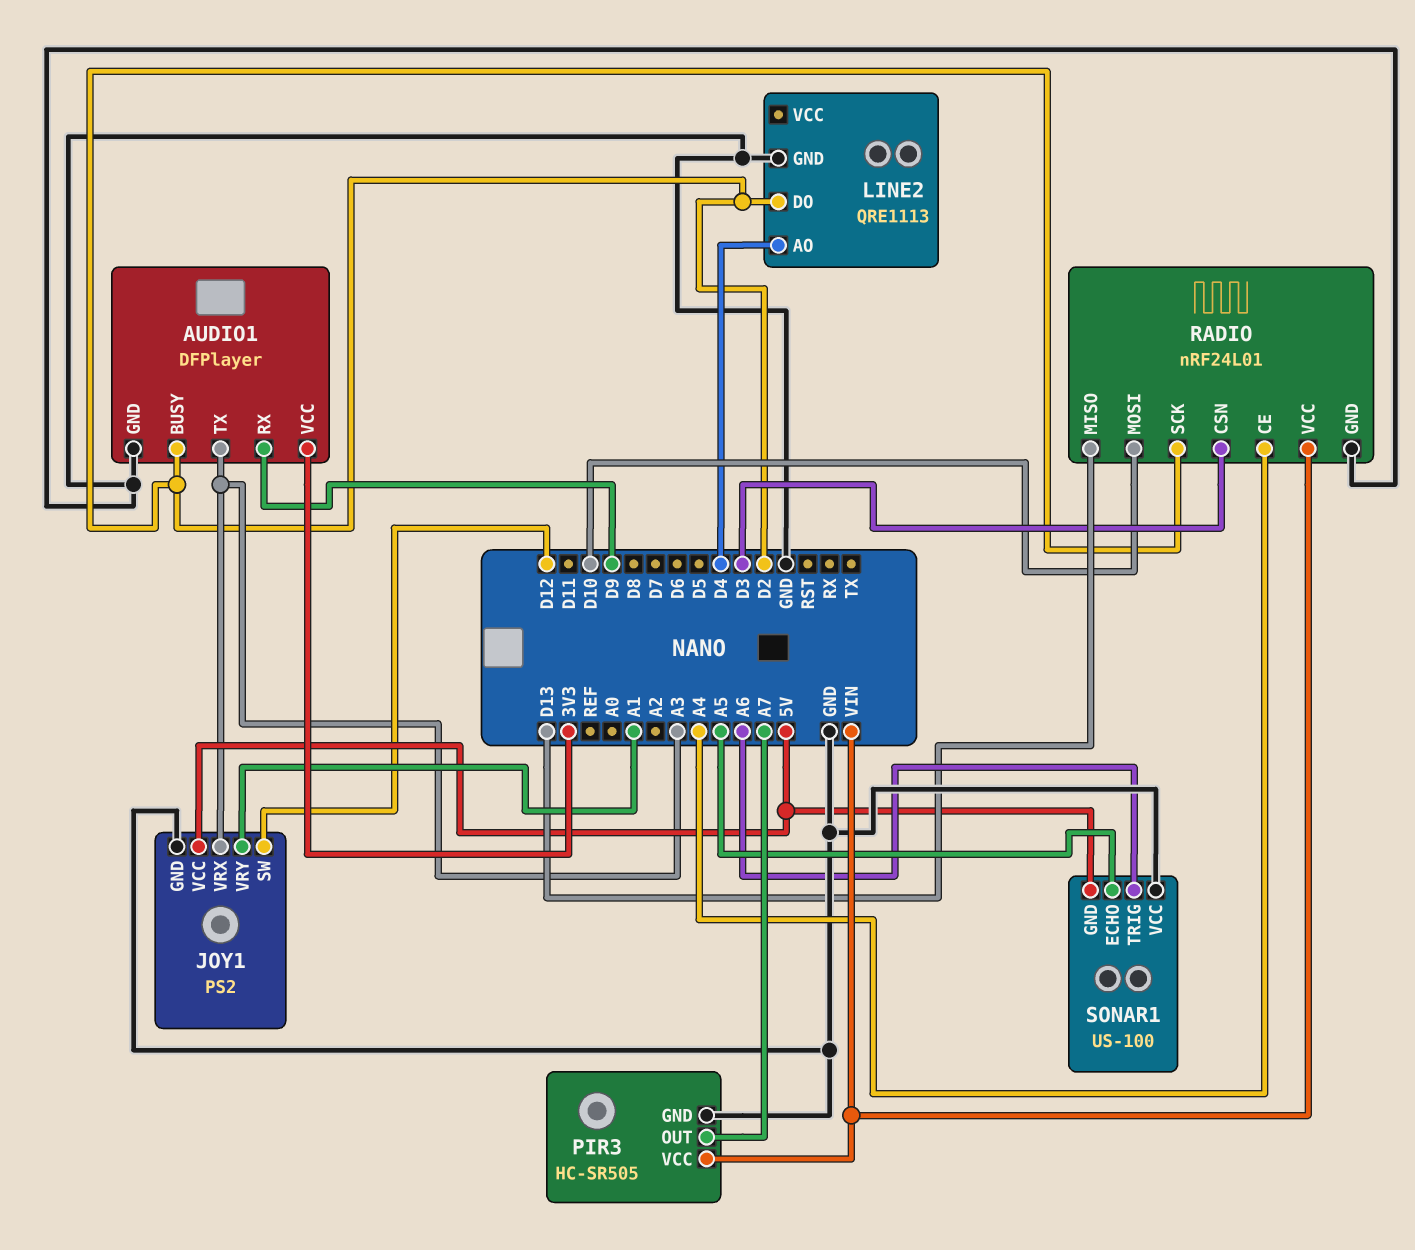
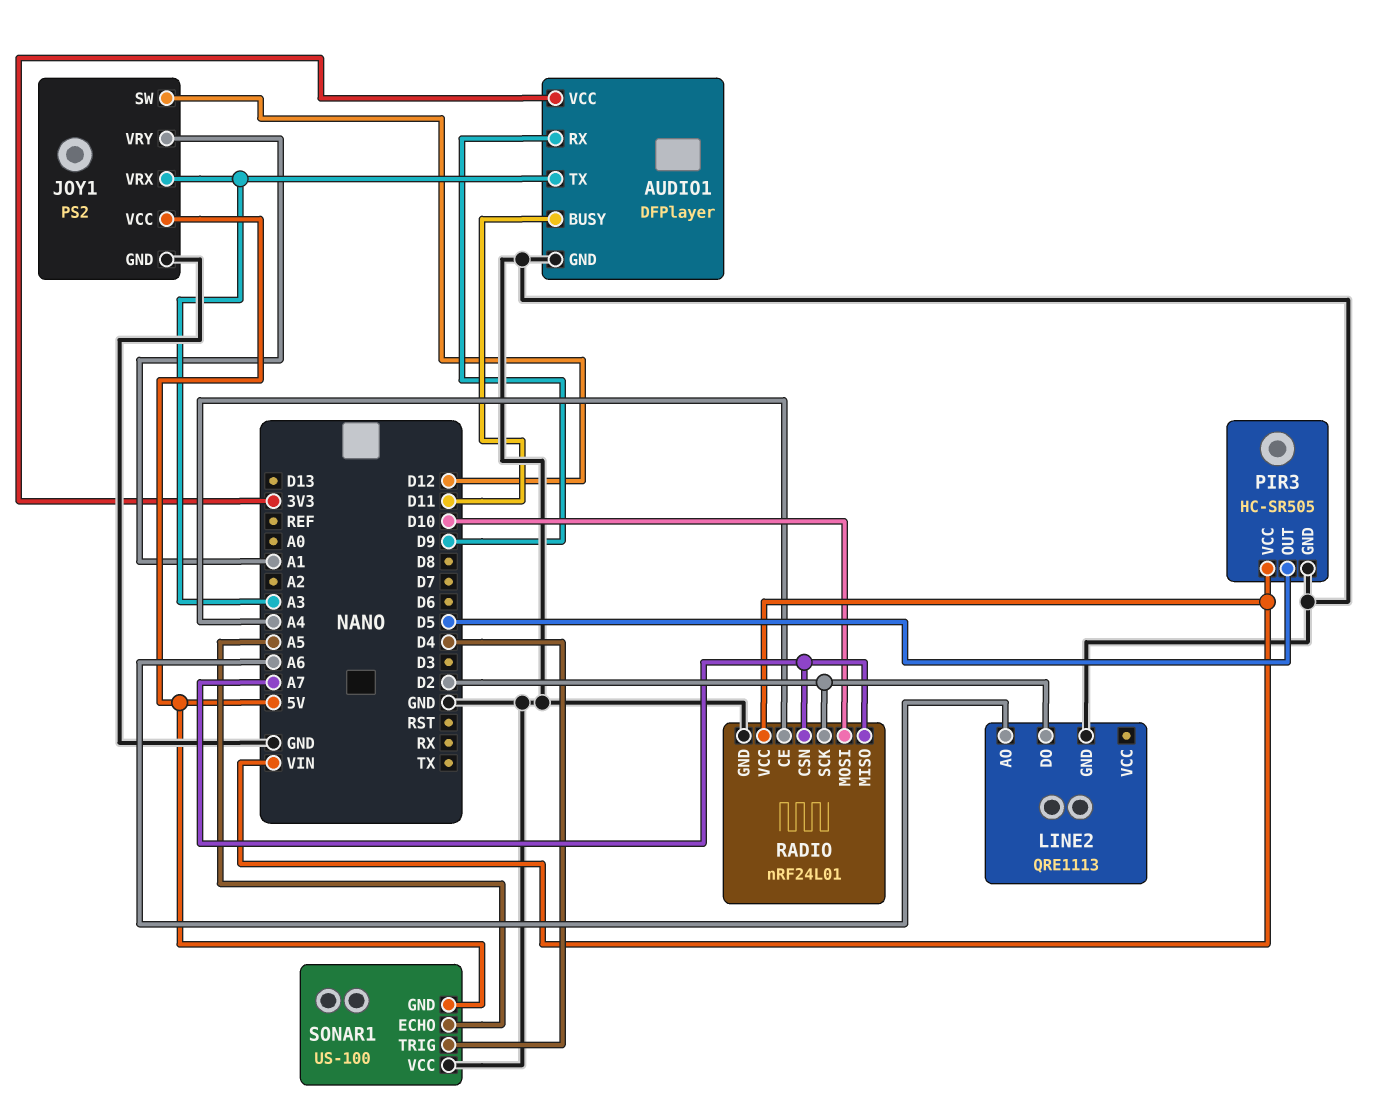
AUDIO1 pin BUSY: D2 -> D11
LINE2 pin AO: D4 -> A6
PIR3 pin OUT: A7 -> D5
RADIO pin CSN: D3 -> A7
RADIO pin MISO: D13 -> A7
SONAR1 pin TRIG: A6 -> D4

